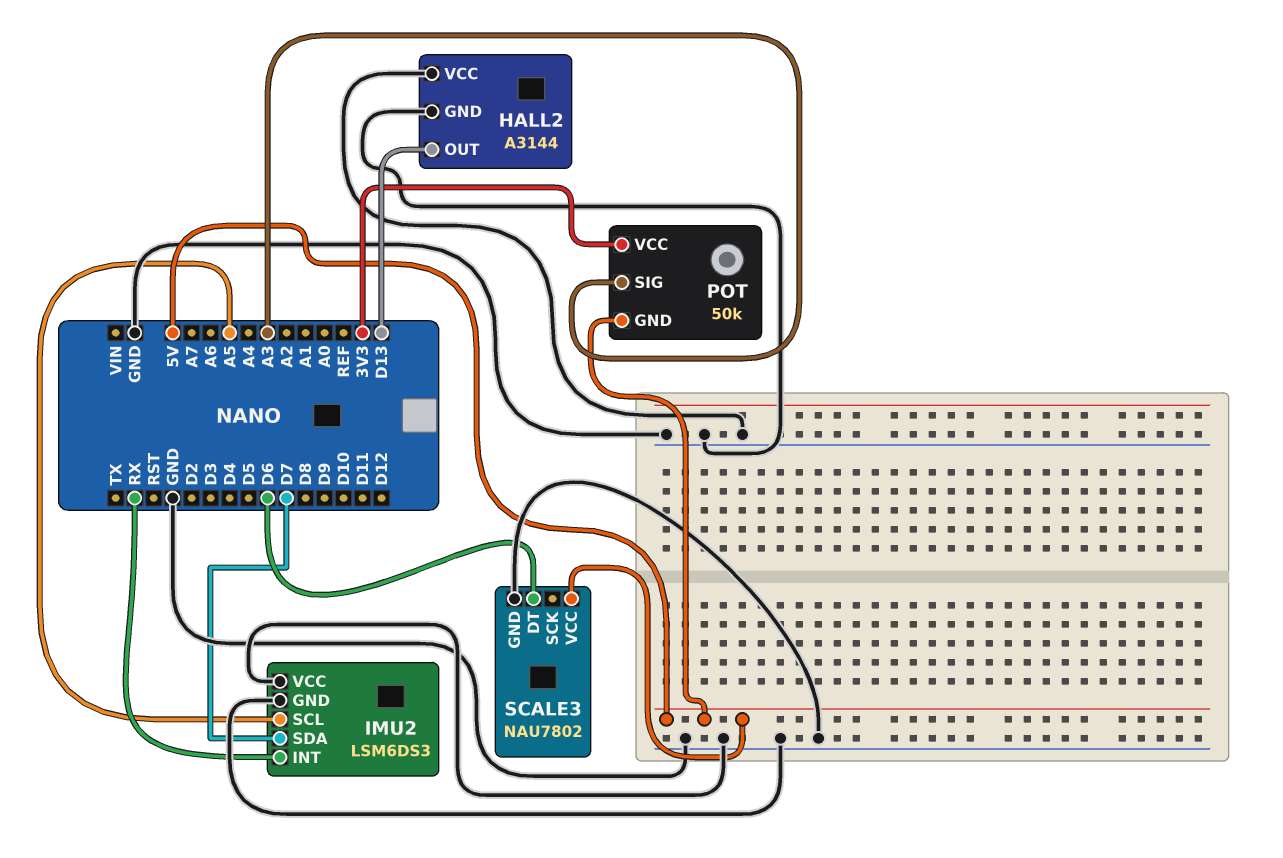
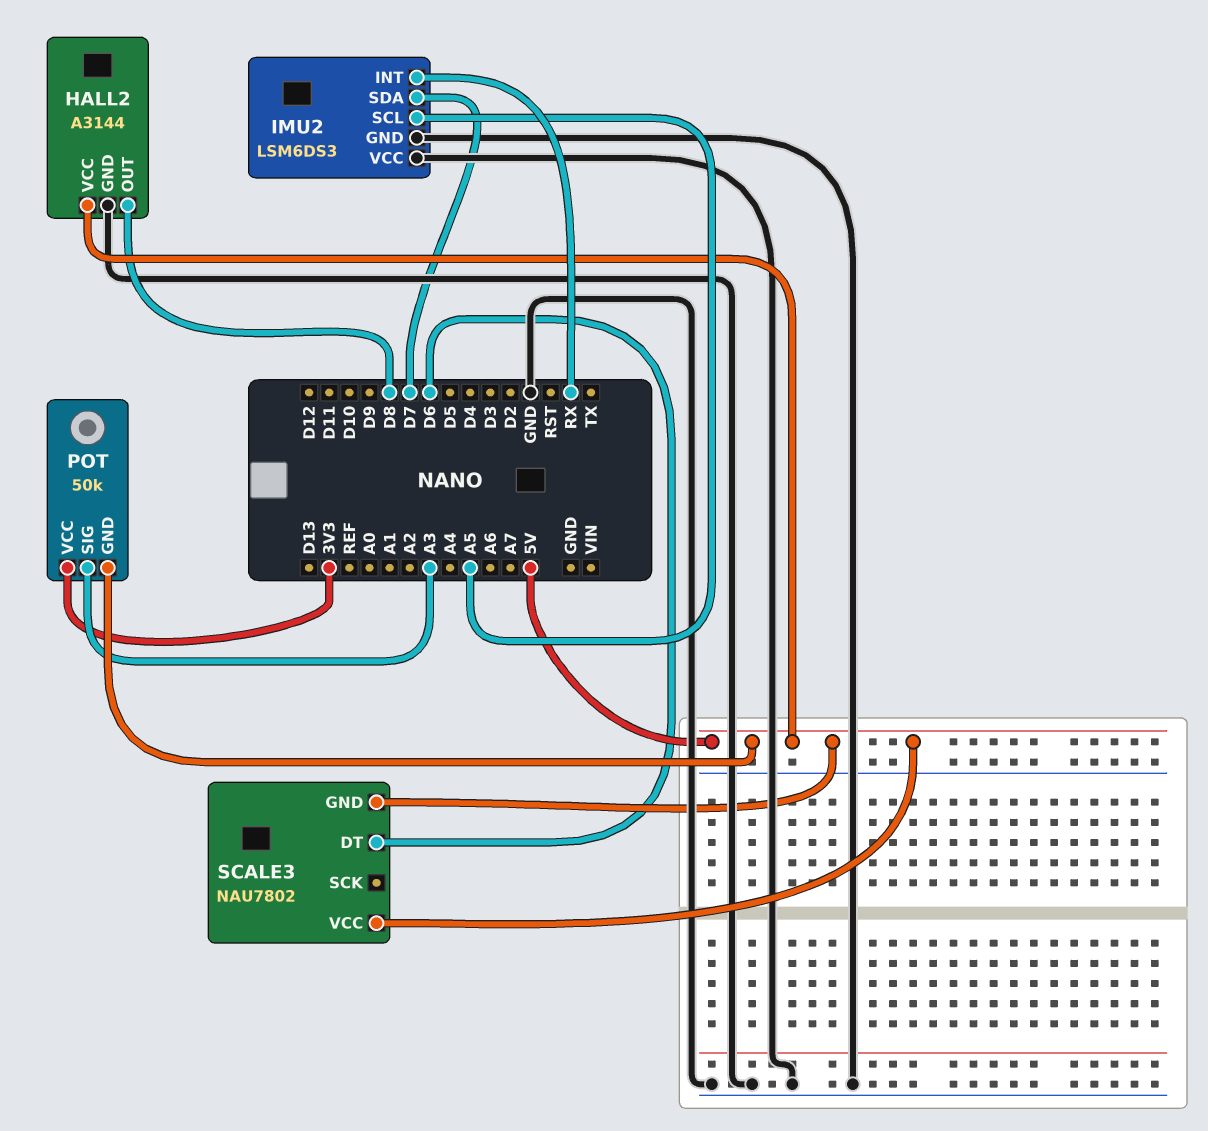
HALL2 pin OUT: D13 -> D8
HALL2 pin VCC: GND -> 5V
SCALE3 pin GND: GND -> 5V

